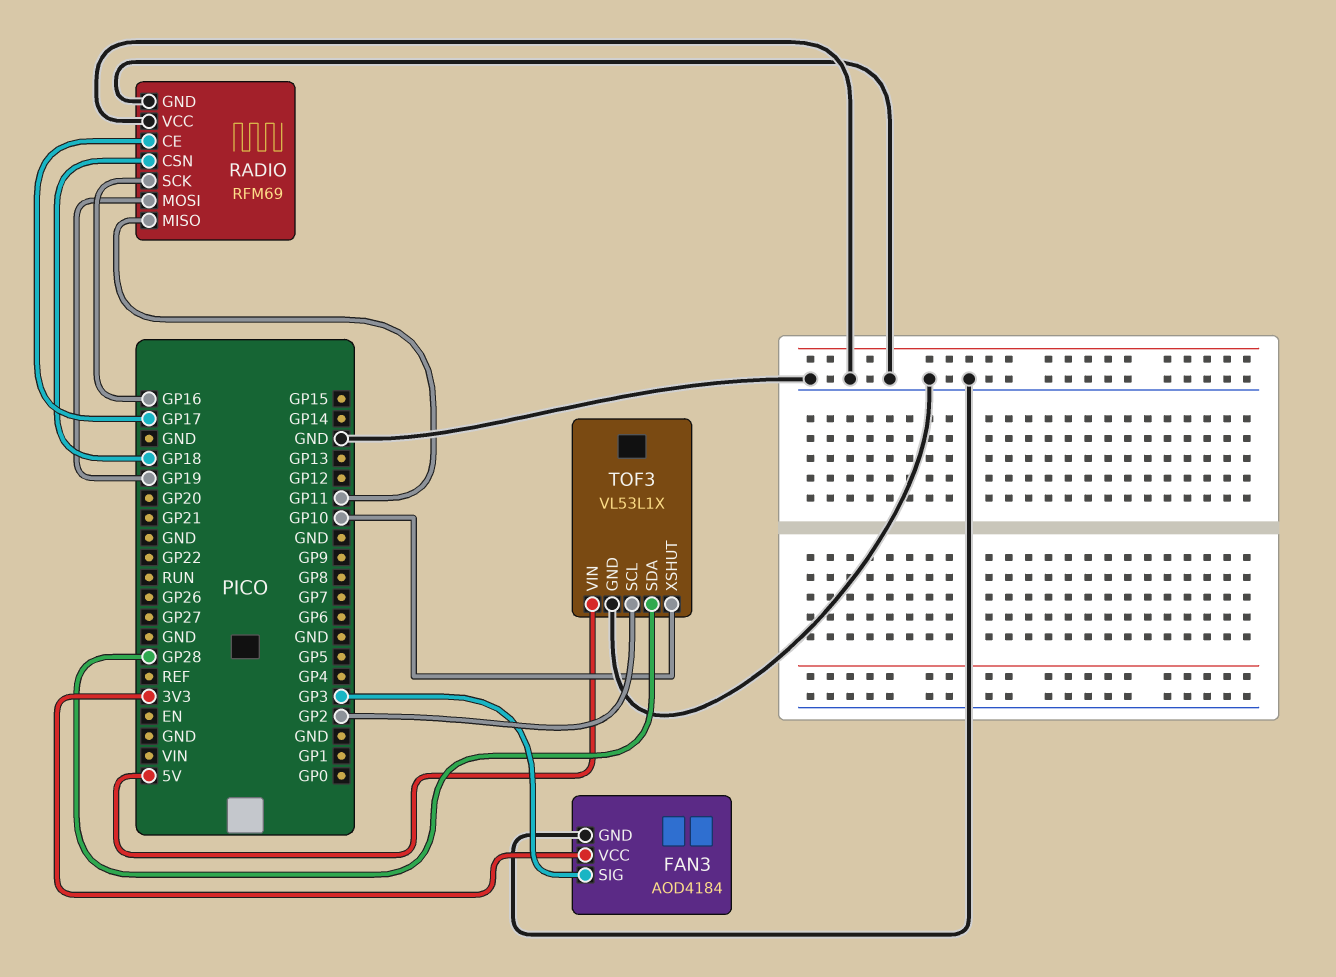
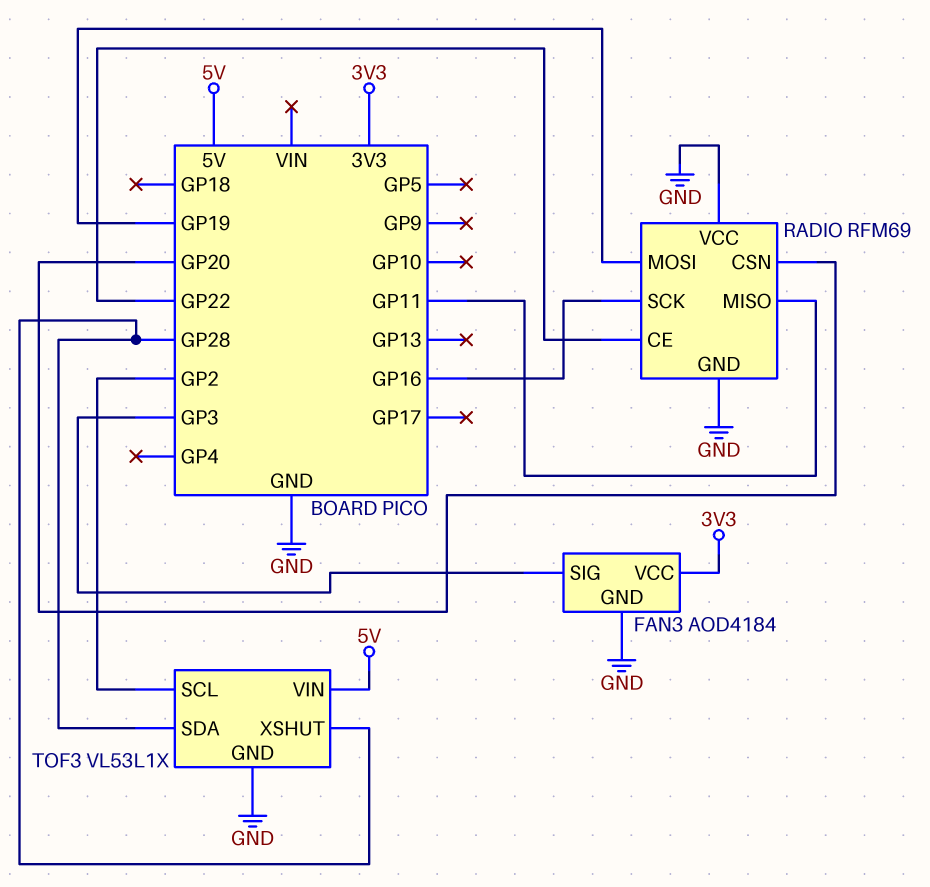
RADIO pin CE: GP17 -> GP22
RADIO pin CSN: GP18 -> GP20
TOF3 pin XSHUT: GP10 -> GP28

